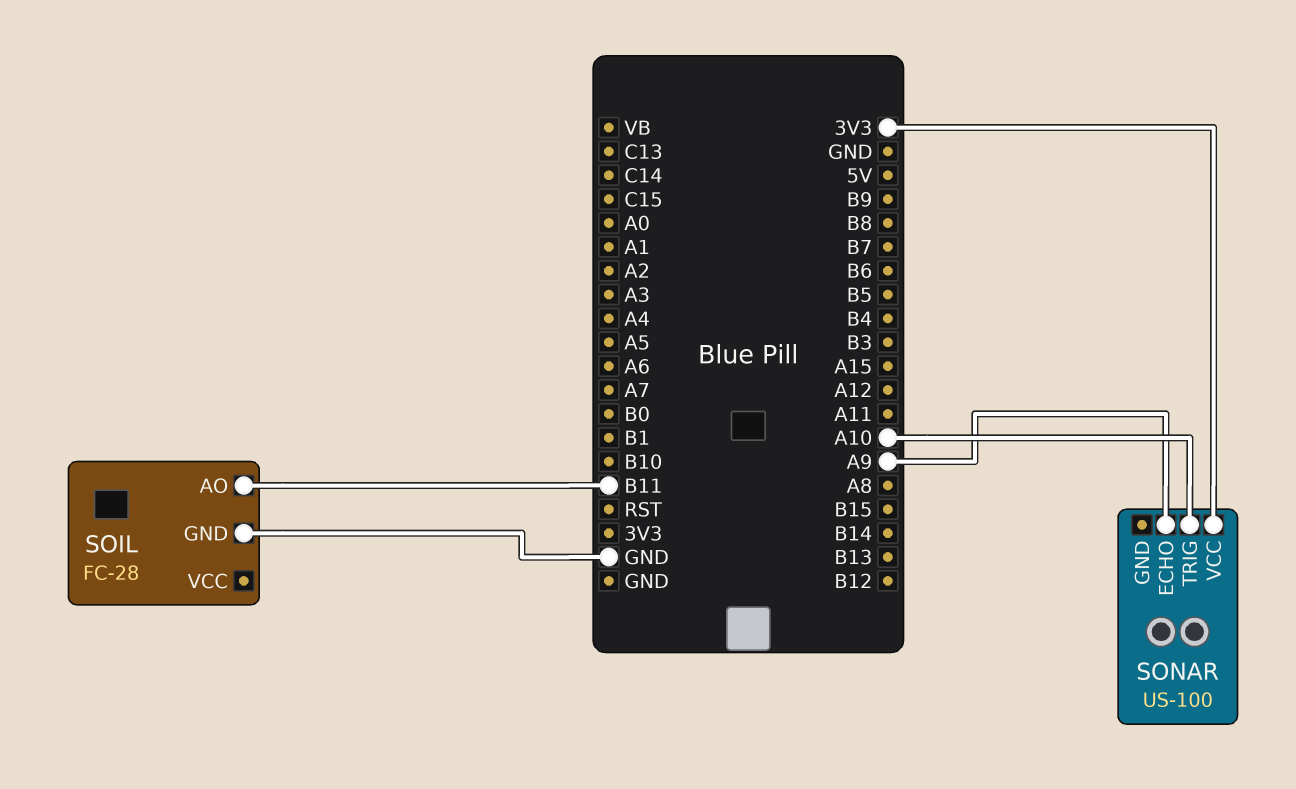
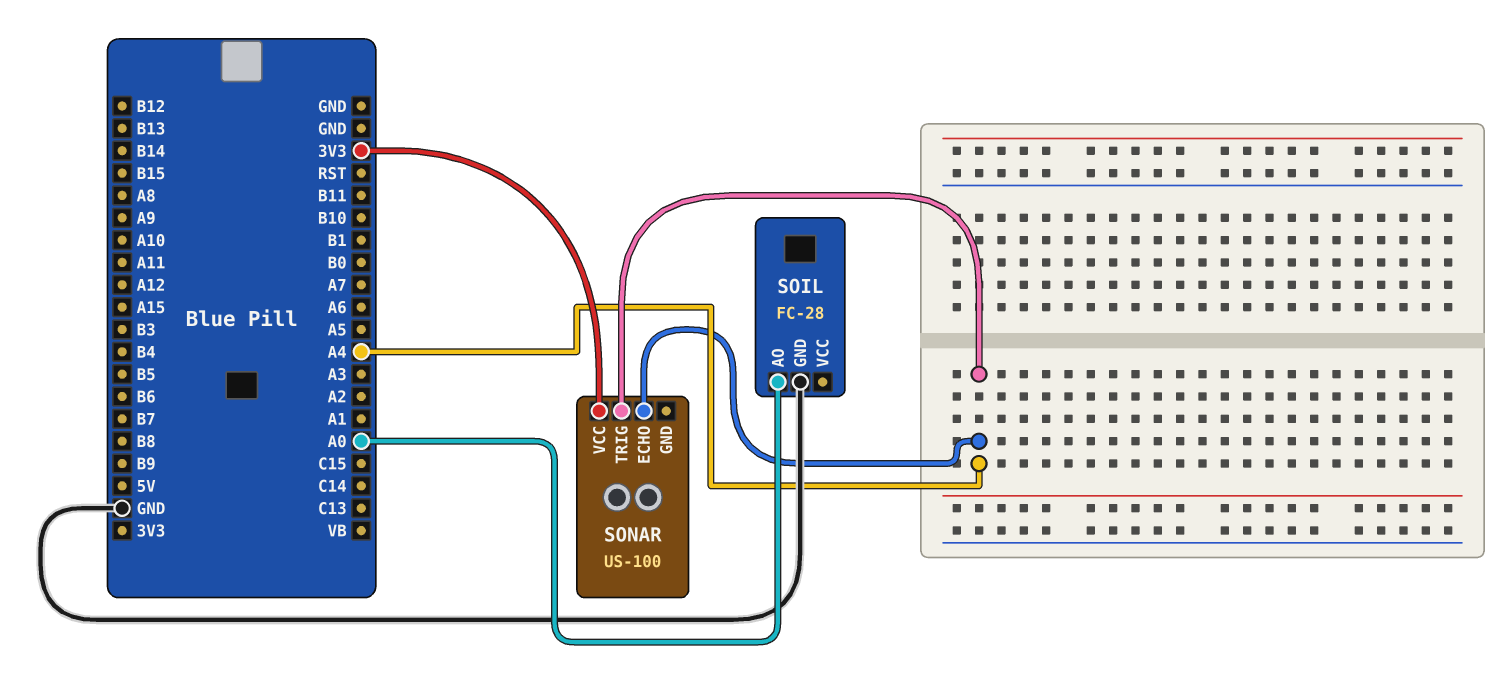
SOIL pin AO: B11 -> A0
SONAR pin ECHO: A9 -> A4
SONAR pin TRIG: A10 -> A4

